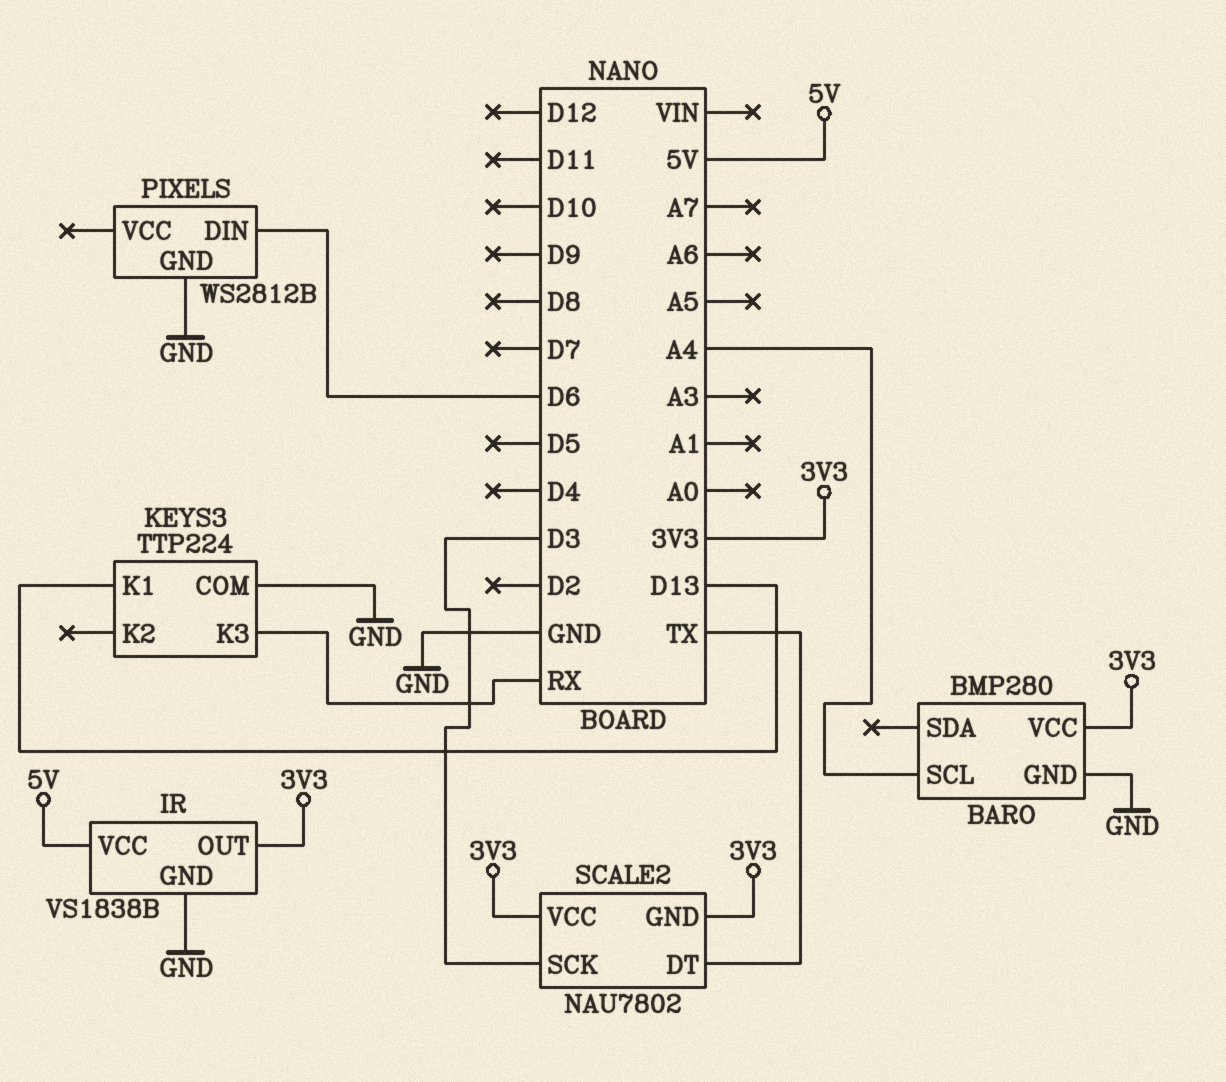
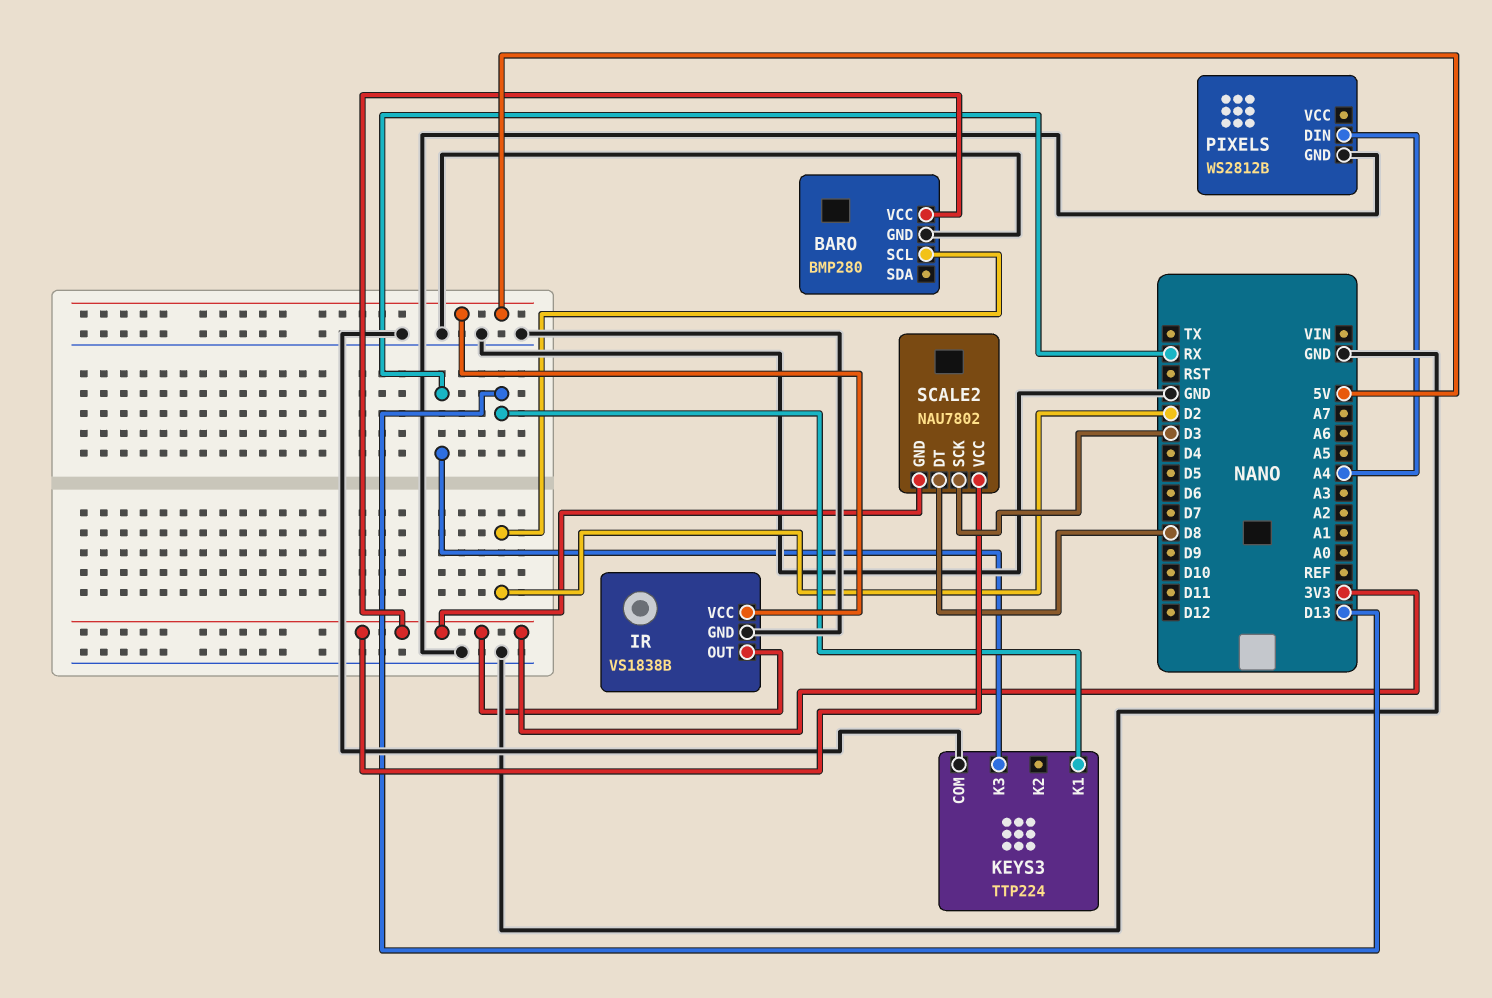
BARO pin SCL: A4 -> D2
PIXELS pin DIN: D6 -> A4
SCALE2 pin DT: TX -> D8

